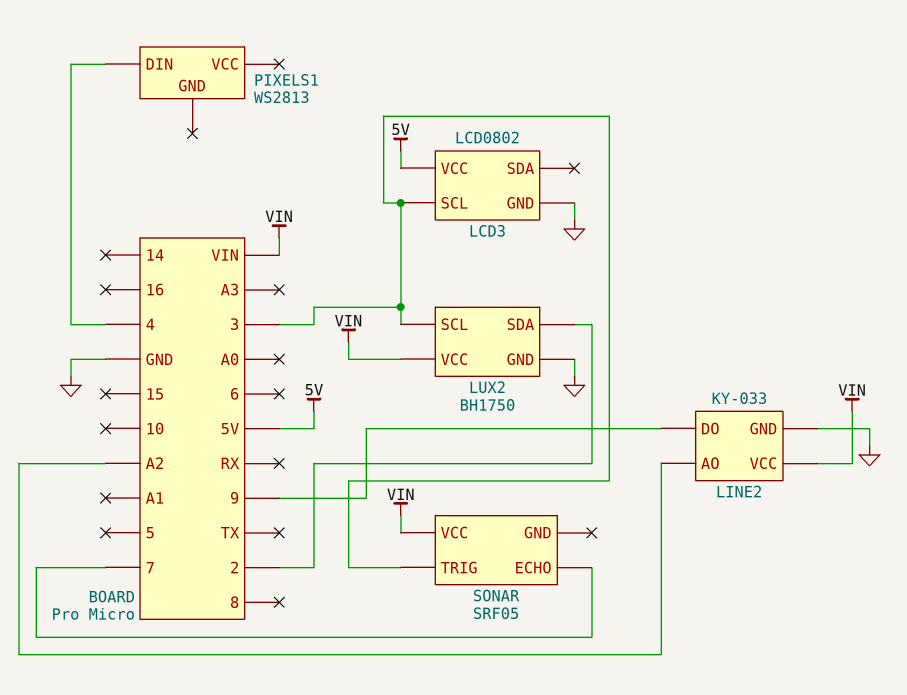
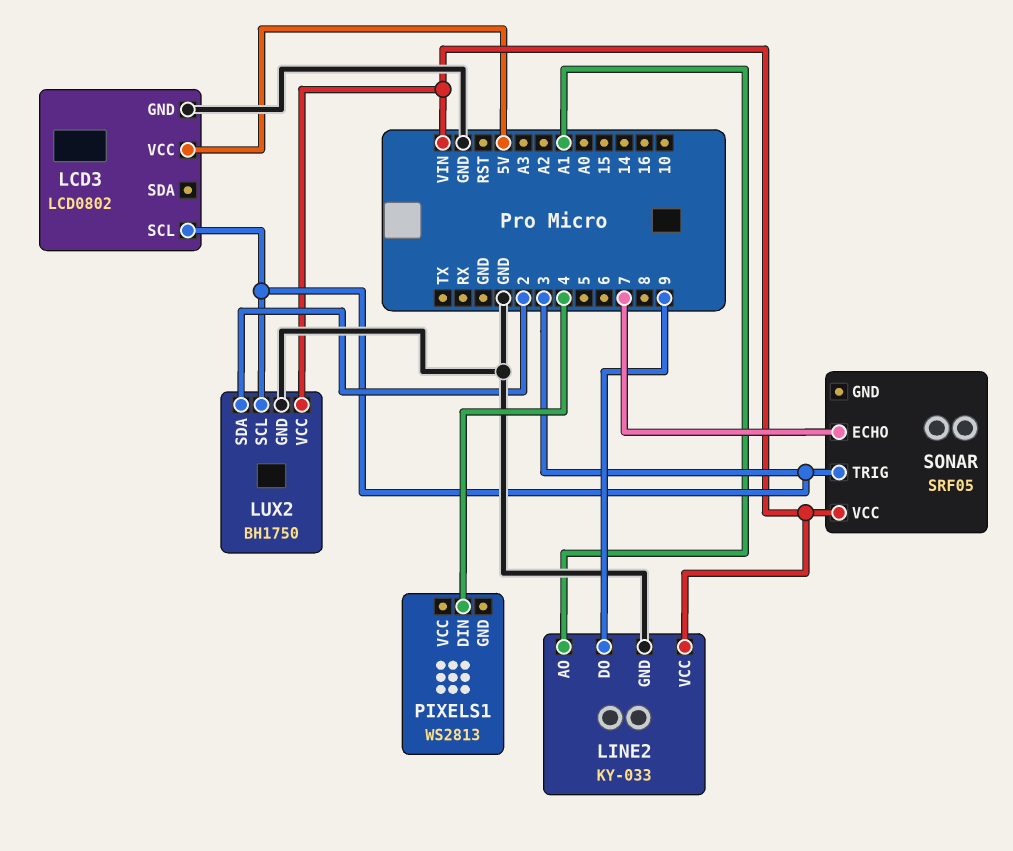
LINE2 pin AO: A2 -> A1

